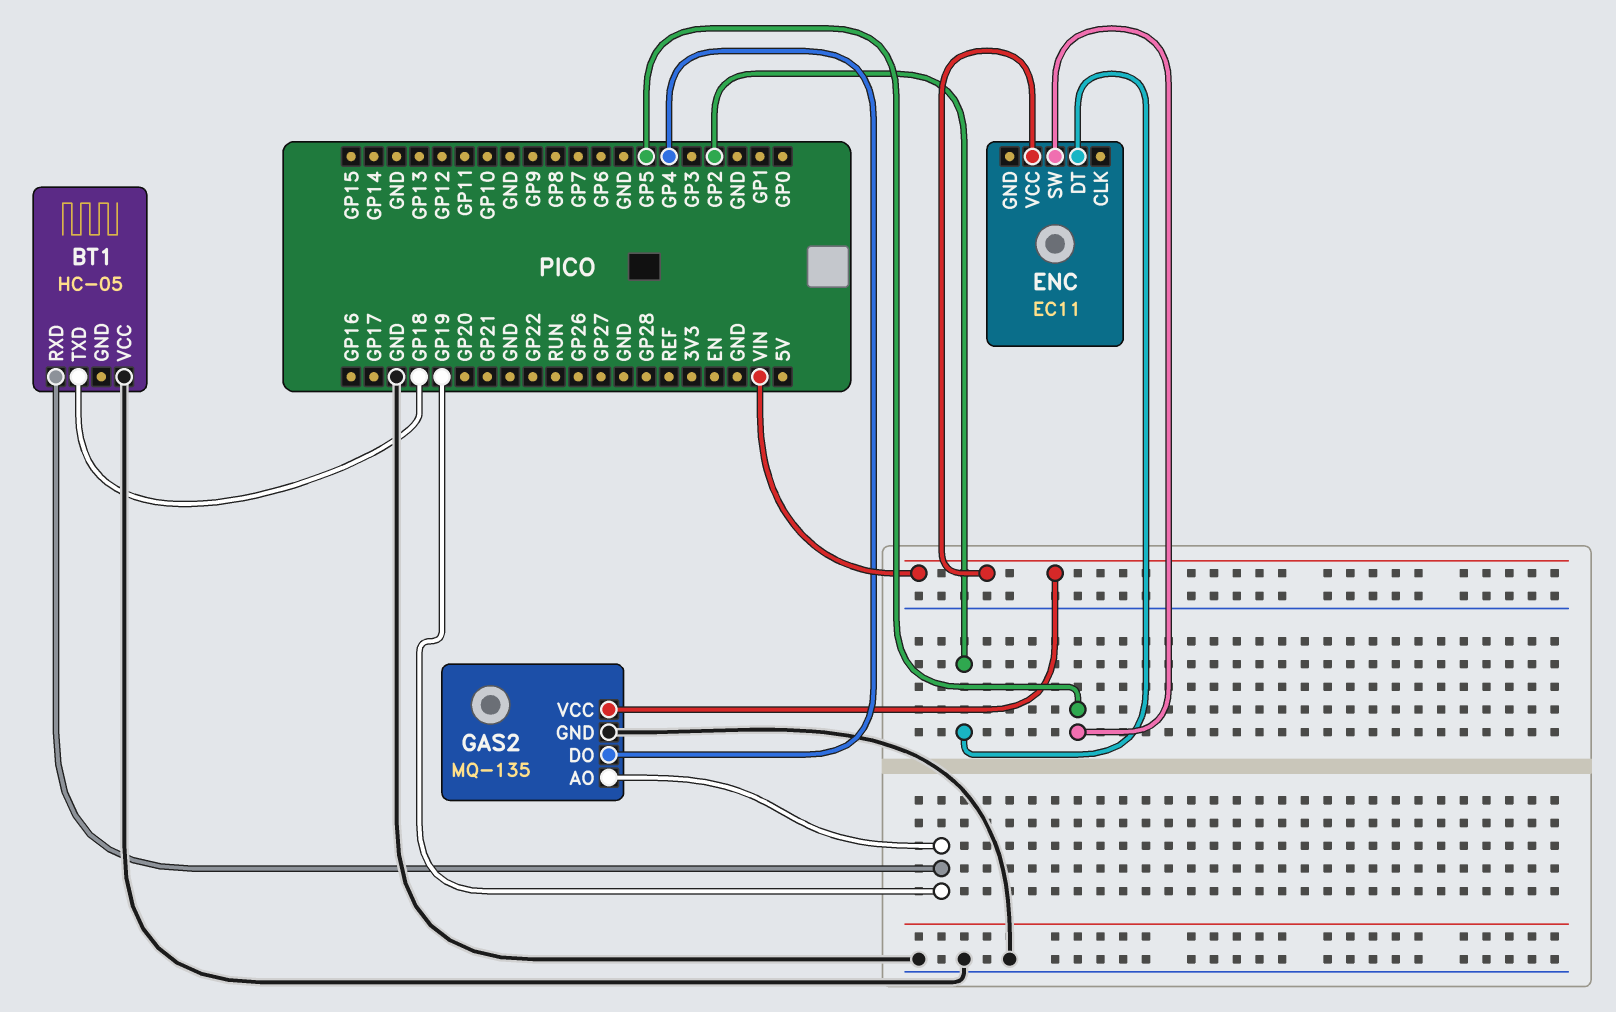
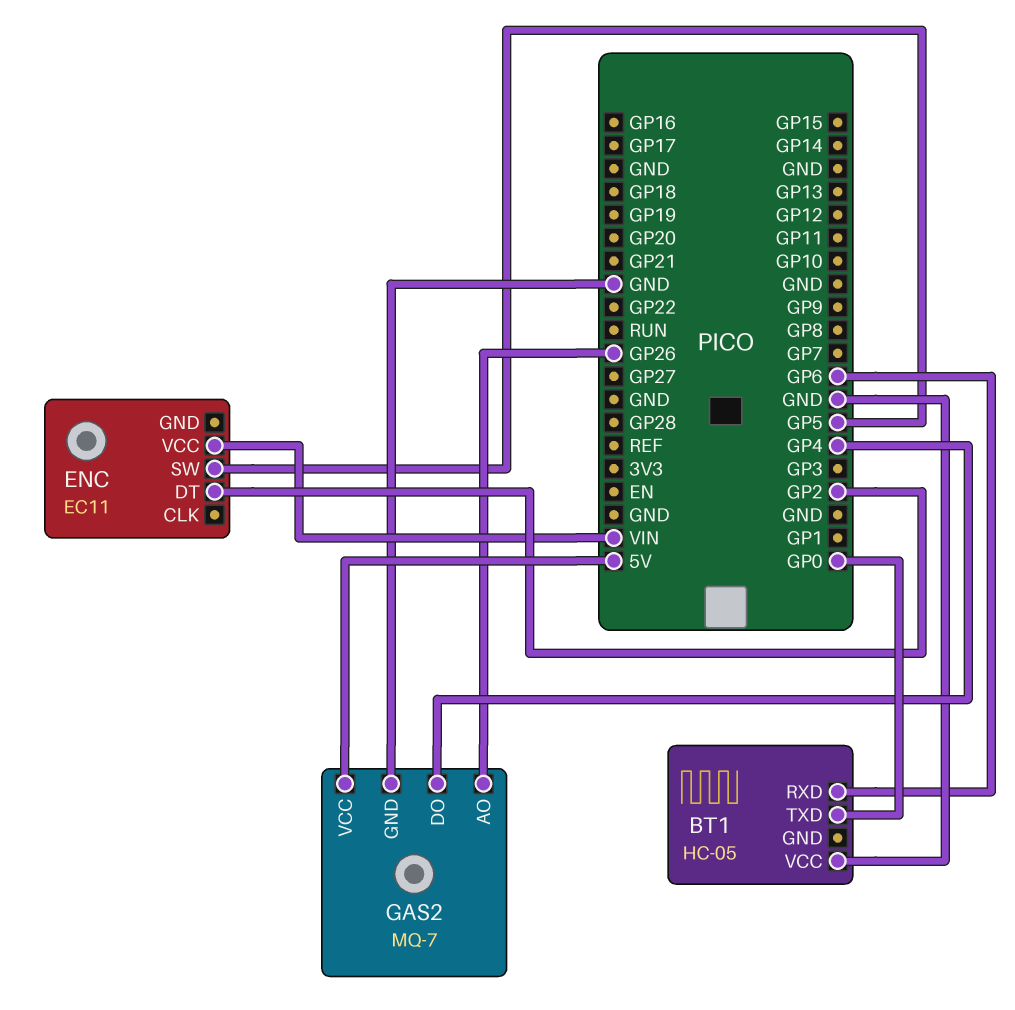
BT1 pin RXD: GP19 -> GP6
BT1 pin TXD: GP18 -> GP0
GAS2: MQ-135 -> MQ-7
GAS2 pin AO: GP19 -> GP26
GAS2 pin VCC: VIN -> 5V

